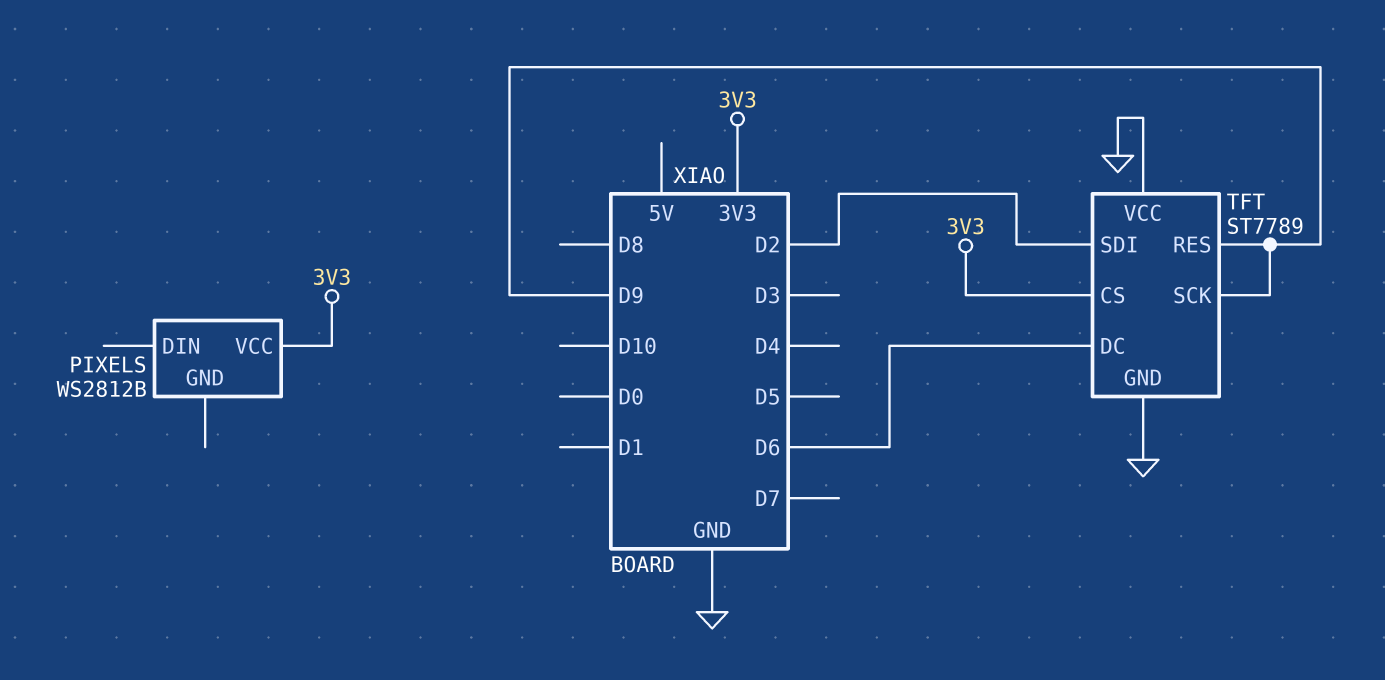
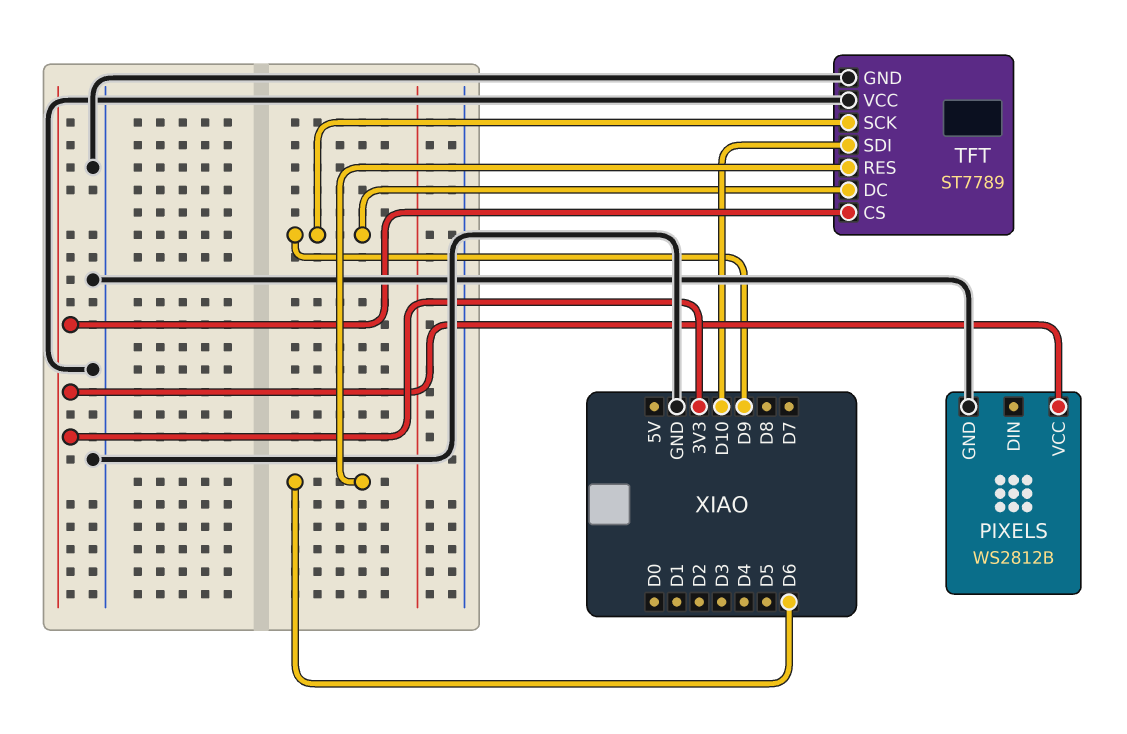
PIXELS pin GND: none -> GND
TFT pin DC: D6 -> D9
TFT pin RES: D9 -> D6
TFT pin SDI: D2 -> D10

